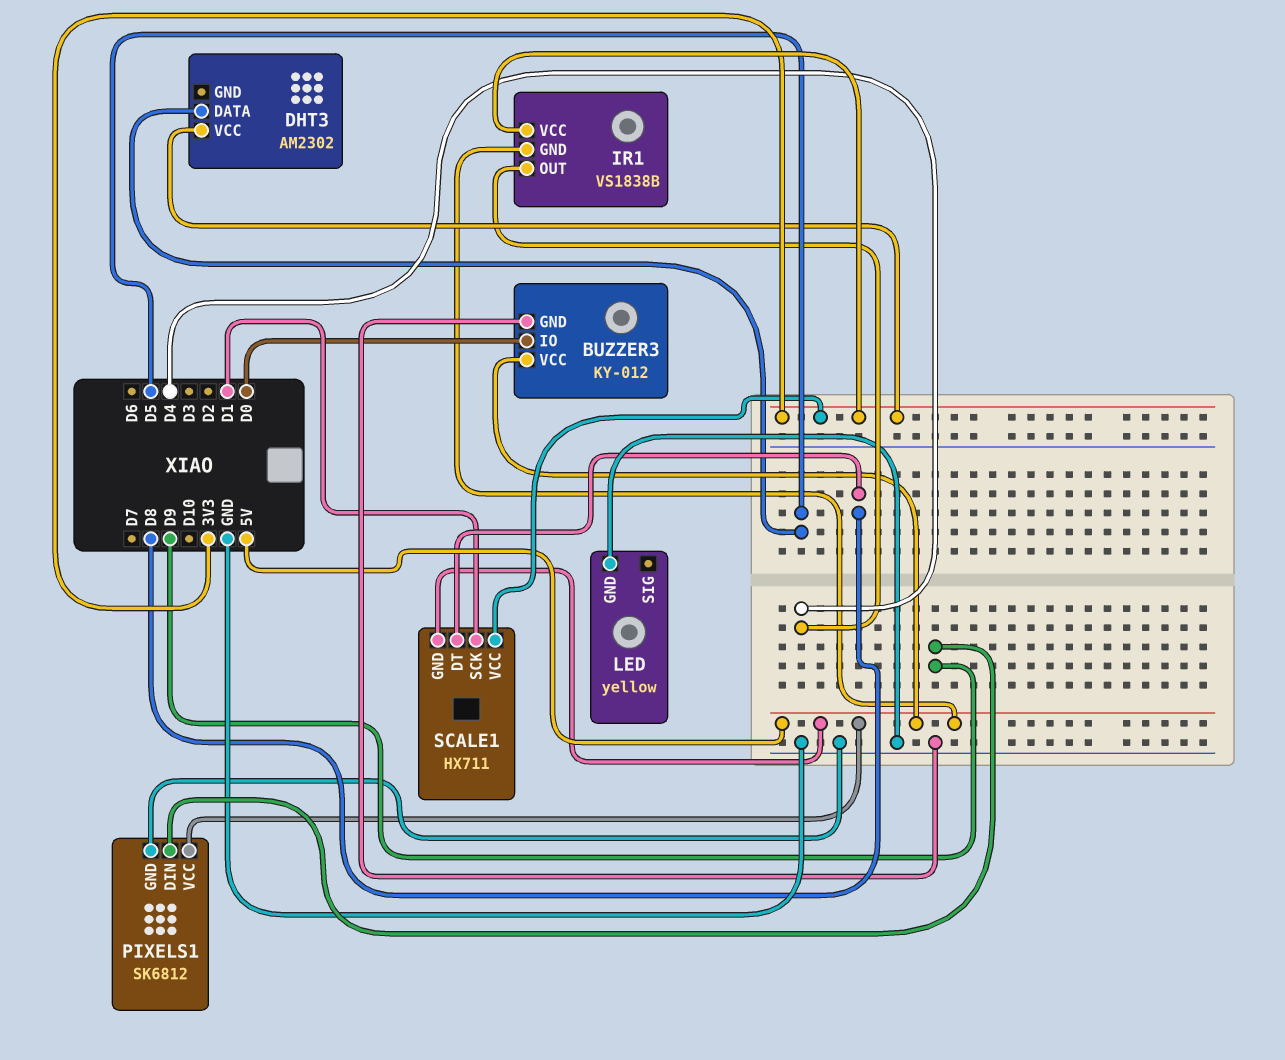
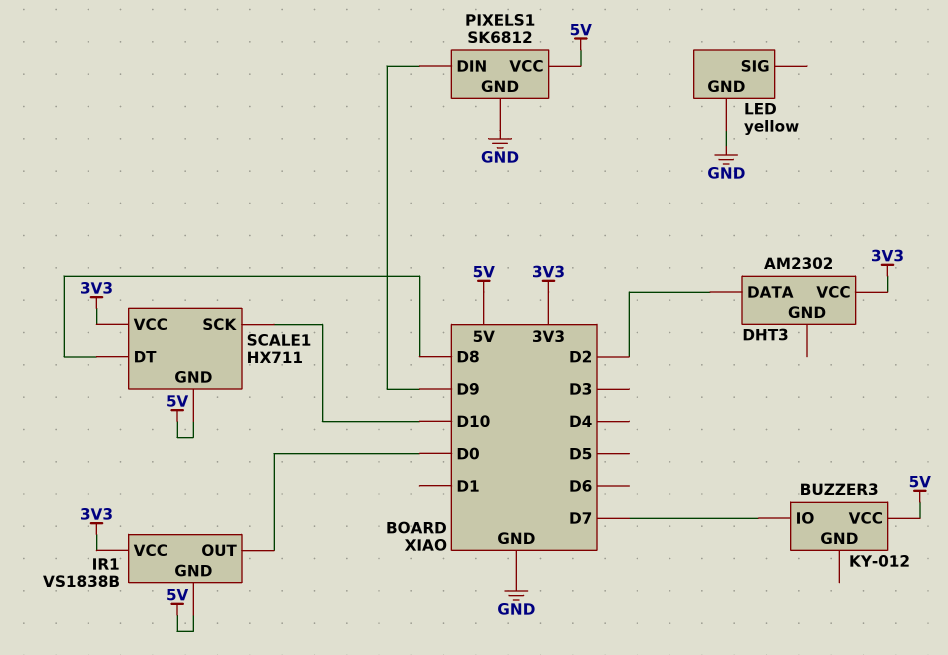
BUZZER3 pin GND: GND -> none
BUZZER3 pin IO: D0 -> D7
DHT3 pin DATA: D5 -> D2
IR1 pin OUT: D4 -> D0
SCALE1 pin SCK: D1 -> D10

